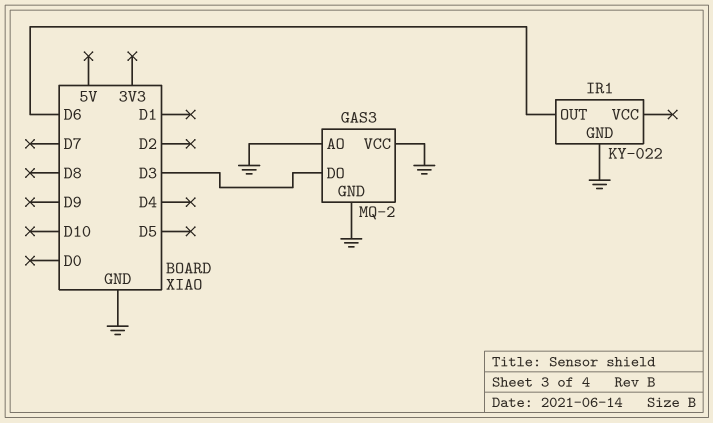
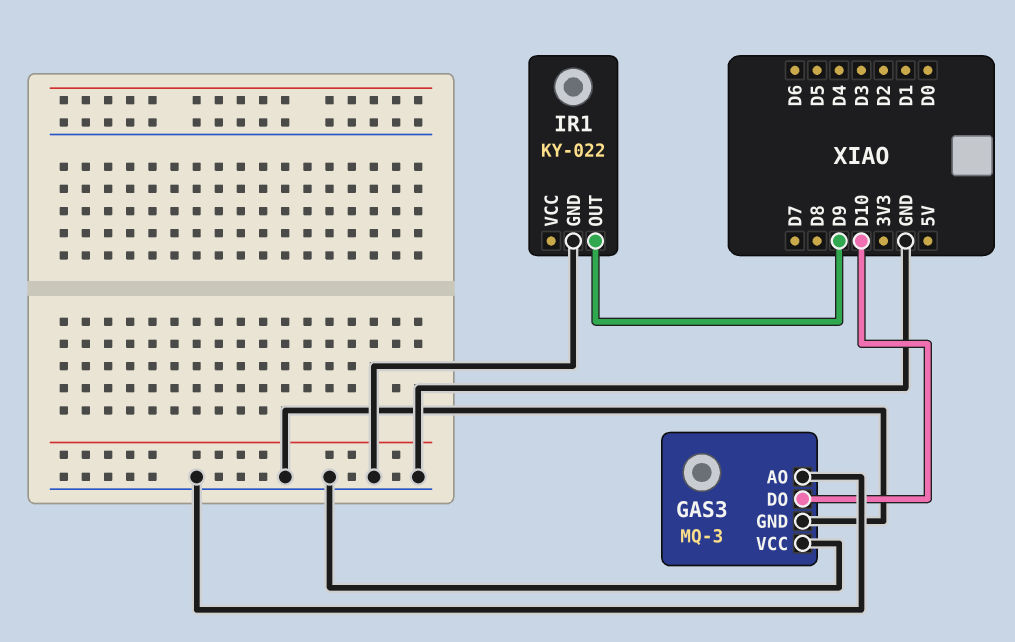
GAS3: MQ-2 -> MQ-3
GAS3 pin DO: D3 -> D10
IR1 pin OUT: D6 -> D9

